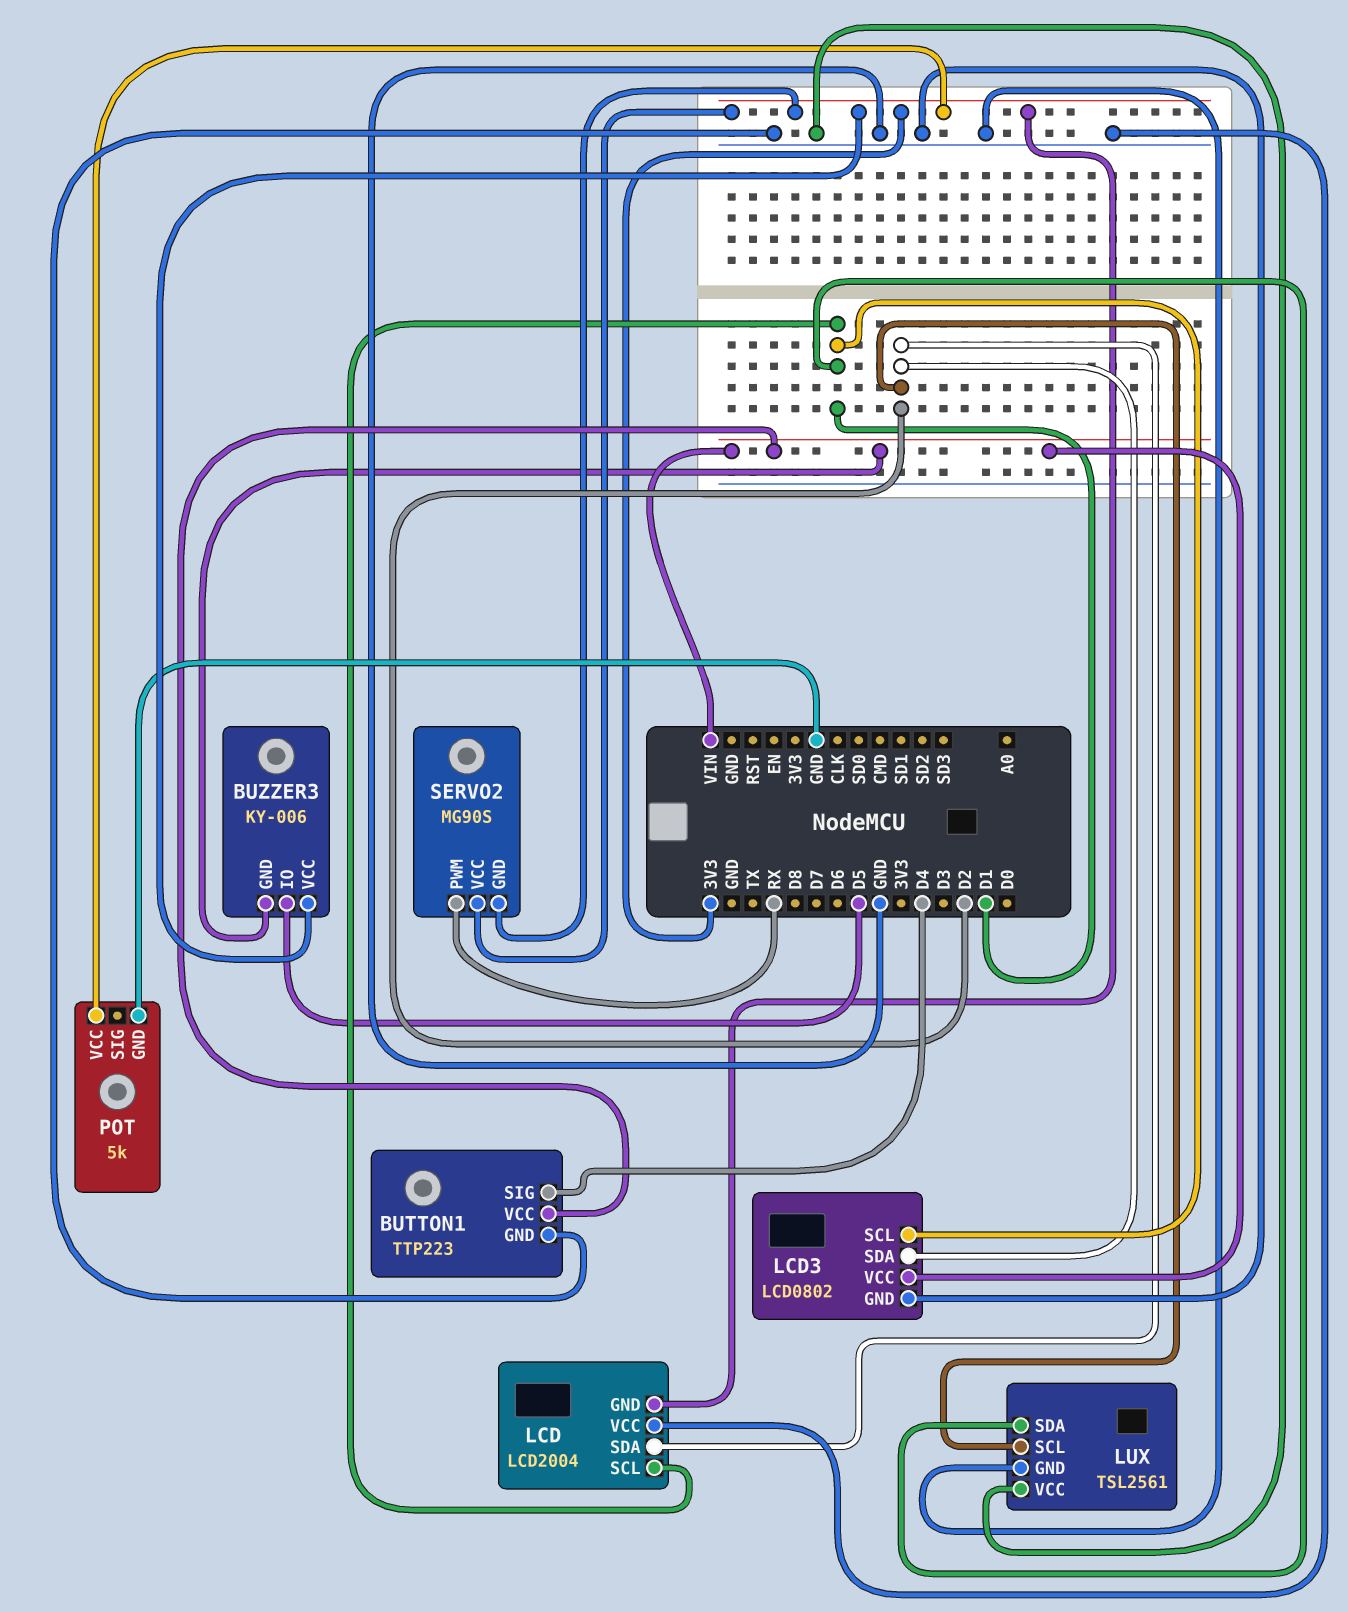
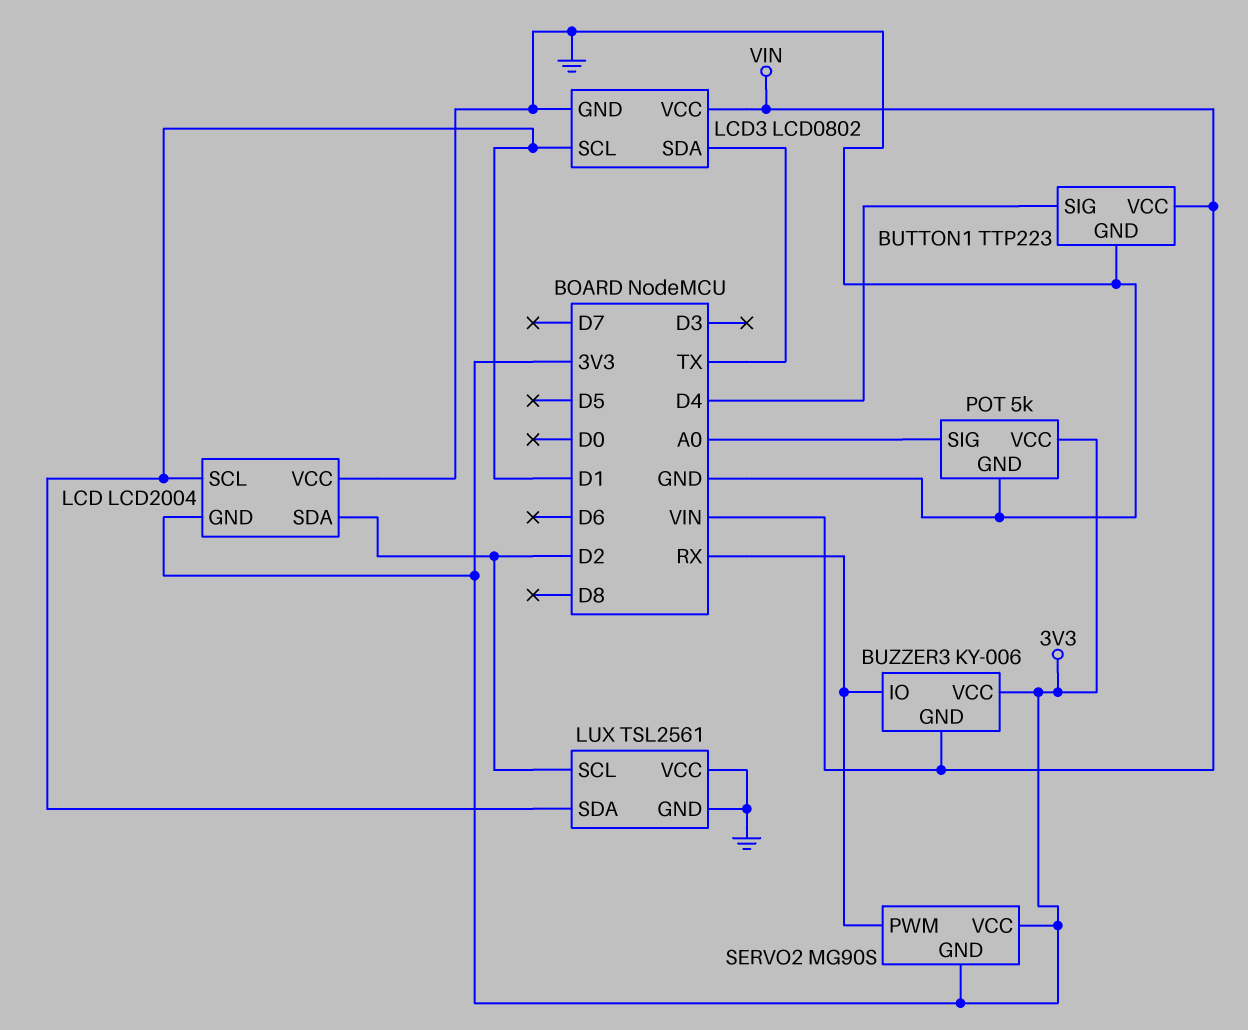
BUZZER3 pin IO: D5 -> RX
LCD3 pin SDA: D2 -> TX
POT pin SIG: none -> A0

